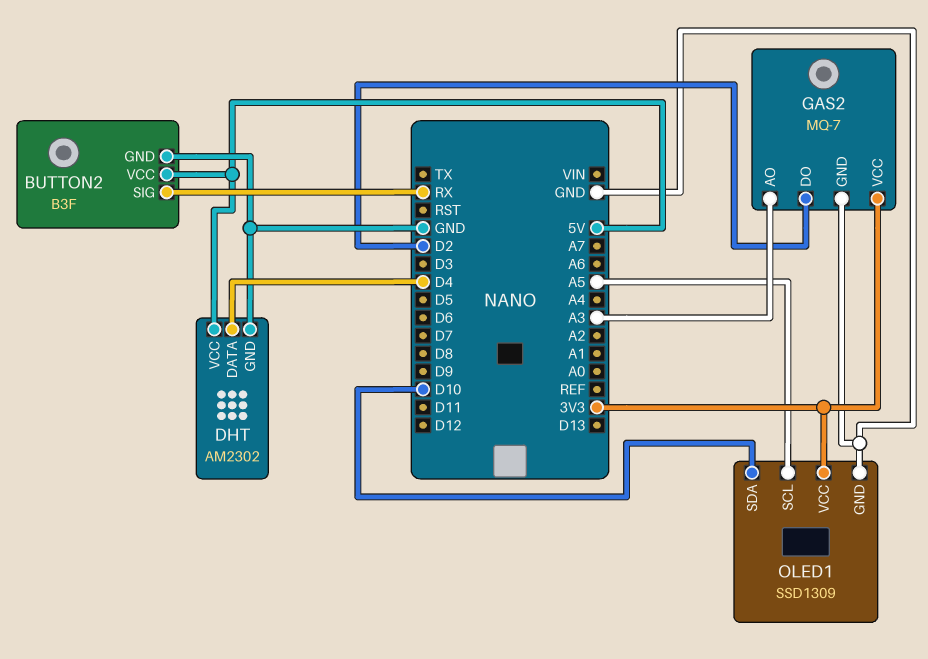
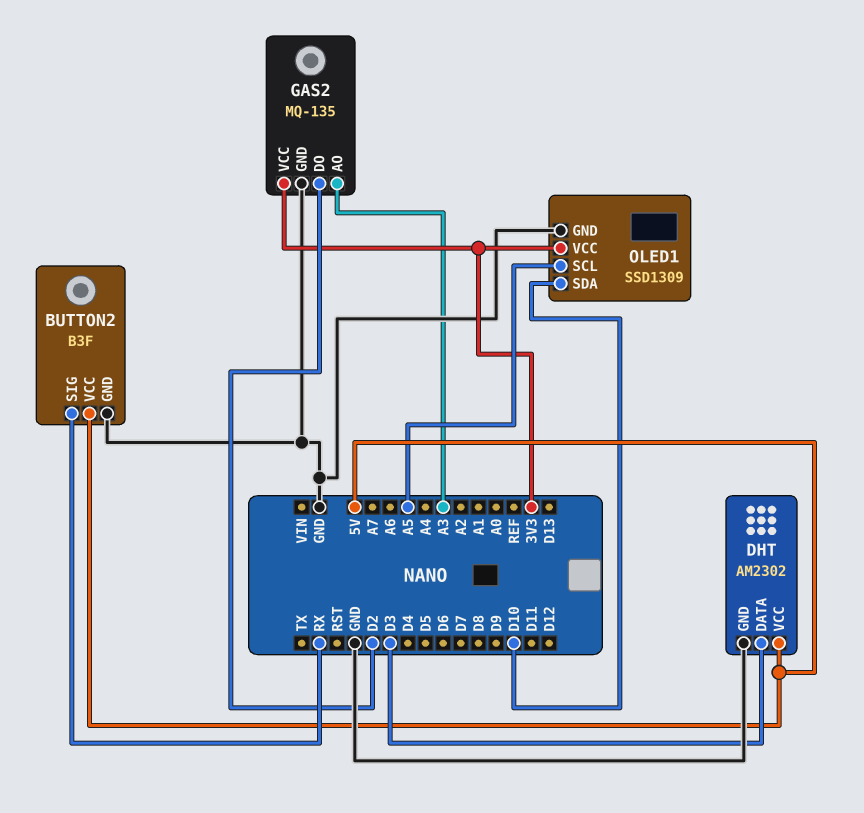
DHT pin DATA: D4 -> D3
GAS2: MQ-7 -> MQ-135

